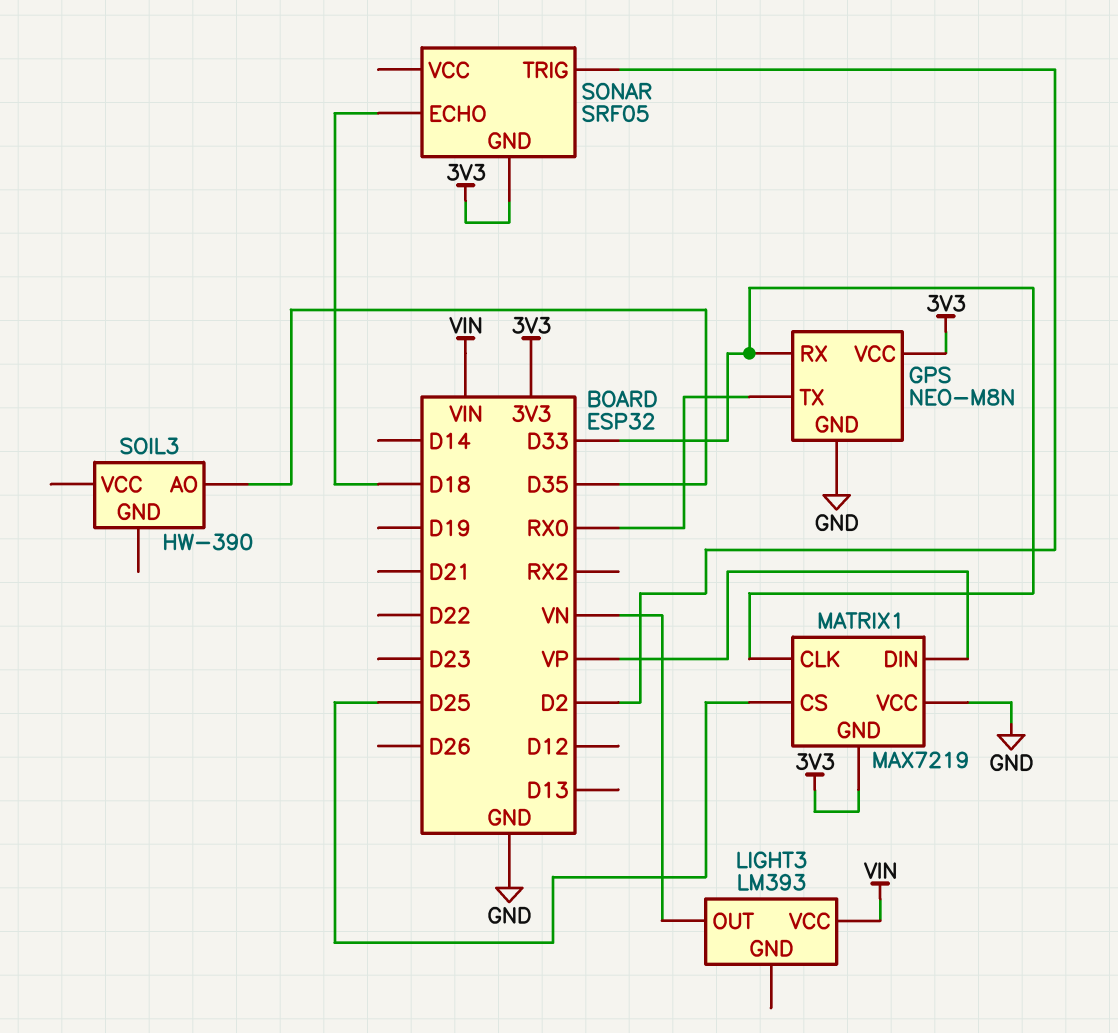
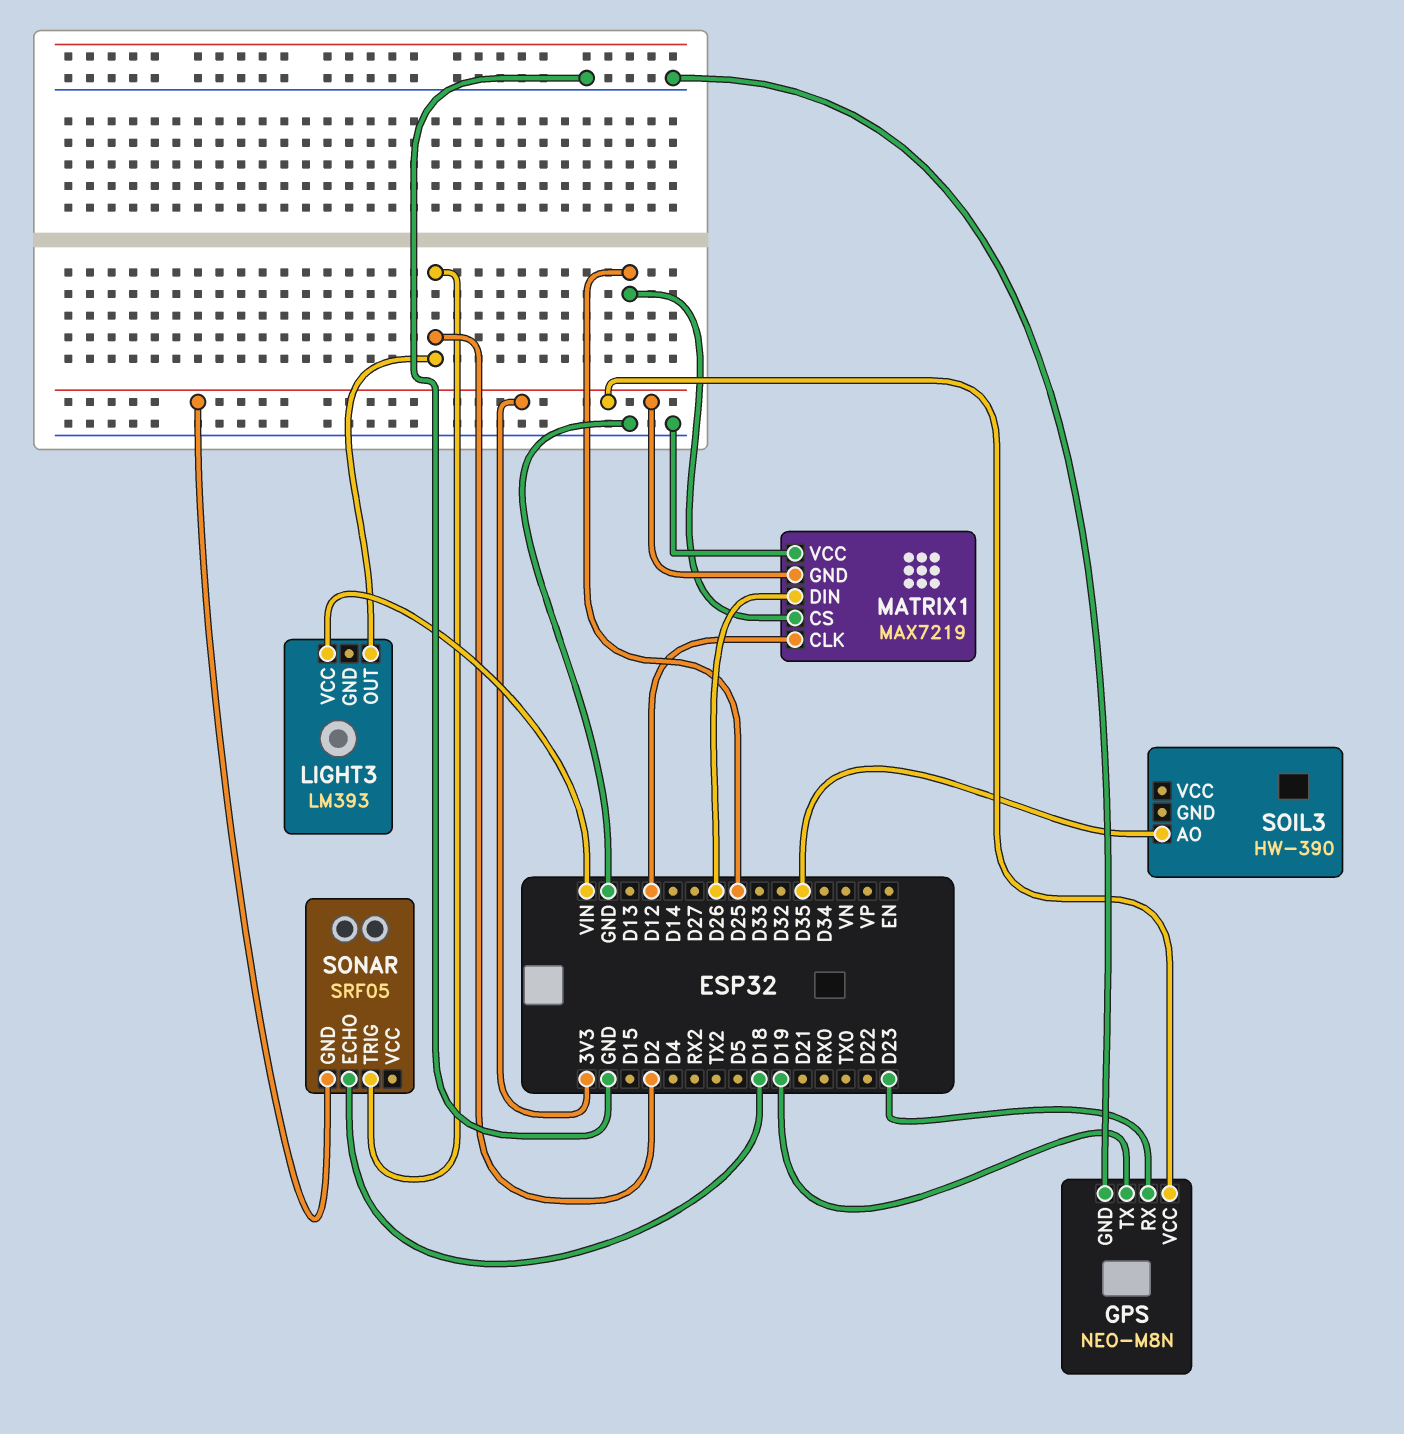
GPS pin RX: D33 -> D23
GPS pin TX: RX0 -> D19
LIGHT3 pin OUT: VN -> D2
MATRIX1 pin CLK: D33 -> D12
MATRIX1 pin DIN: VP -> D26

